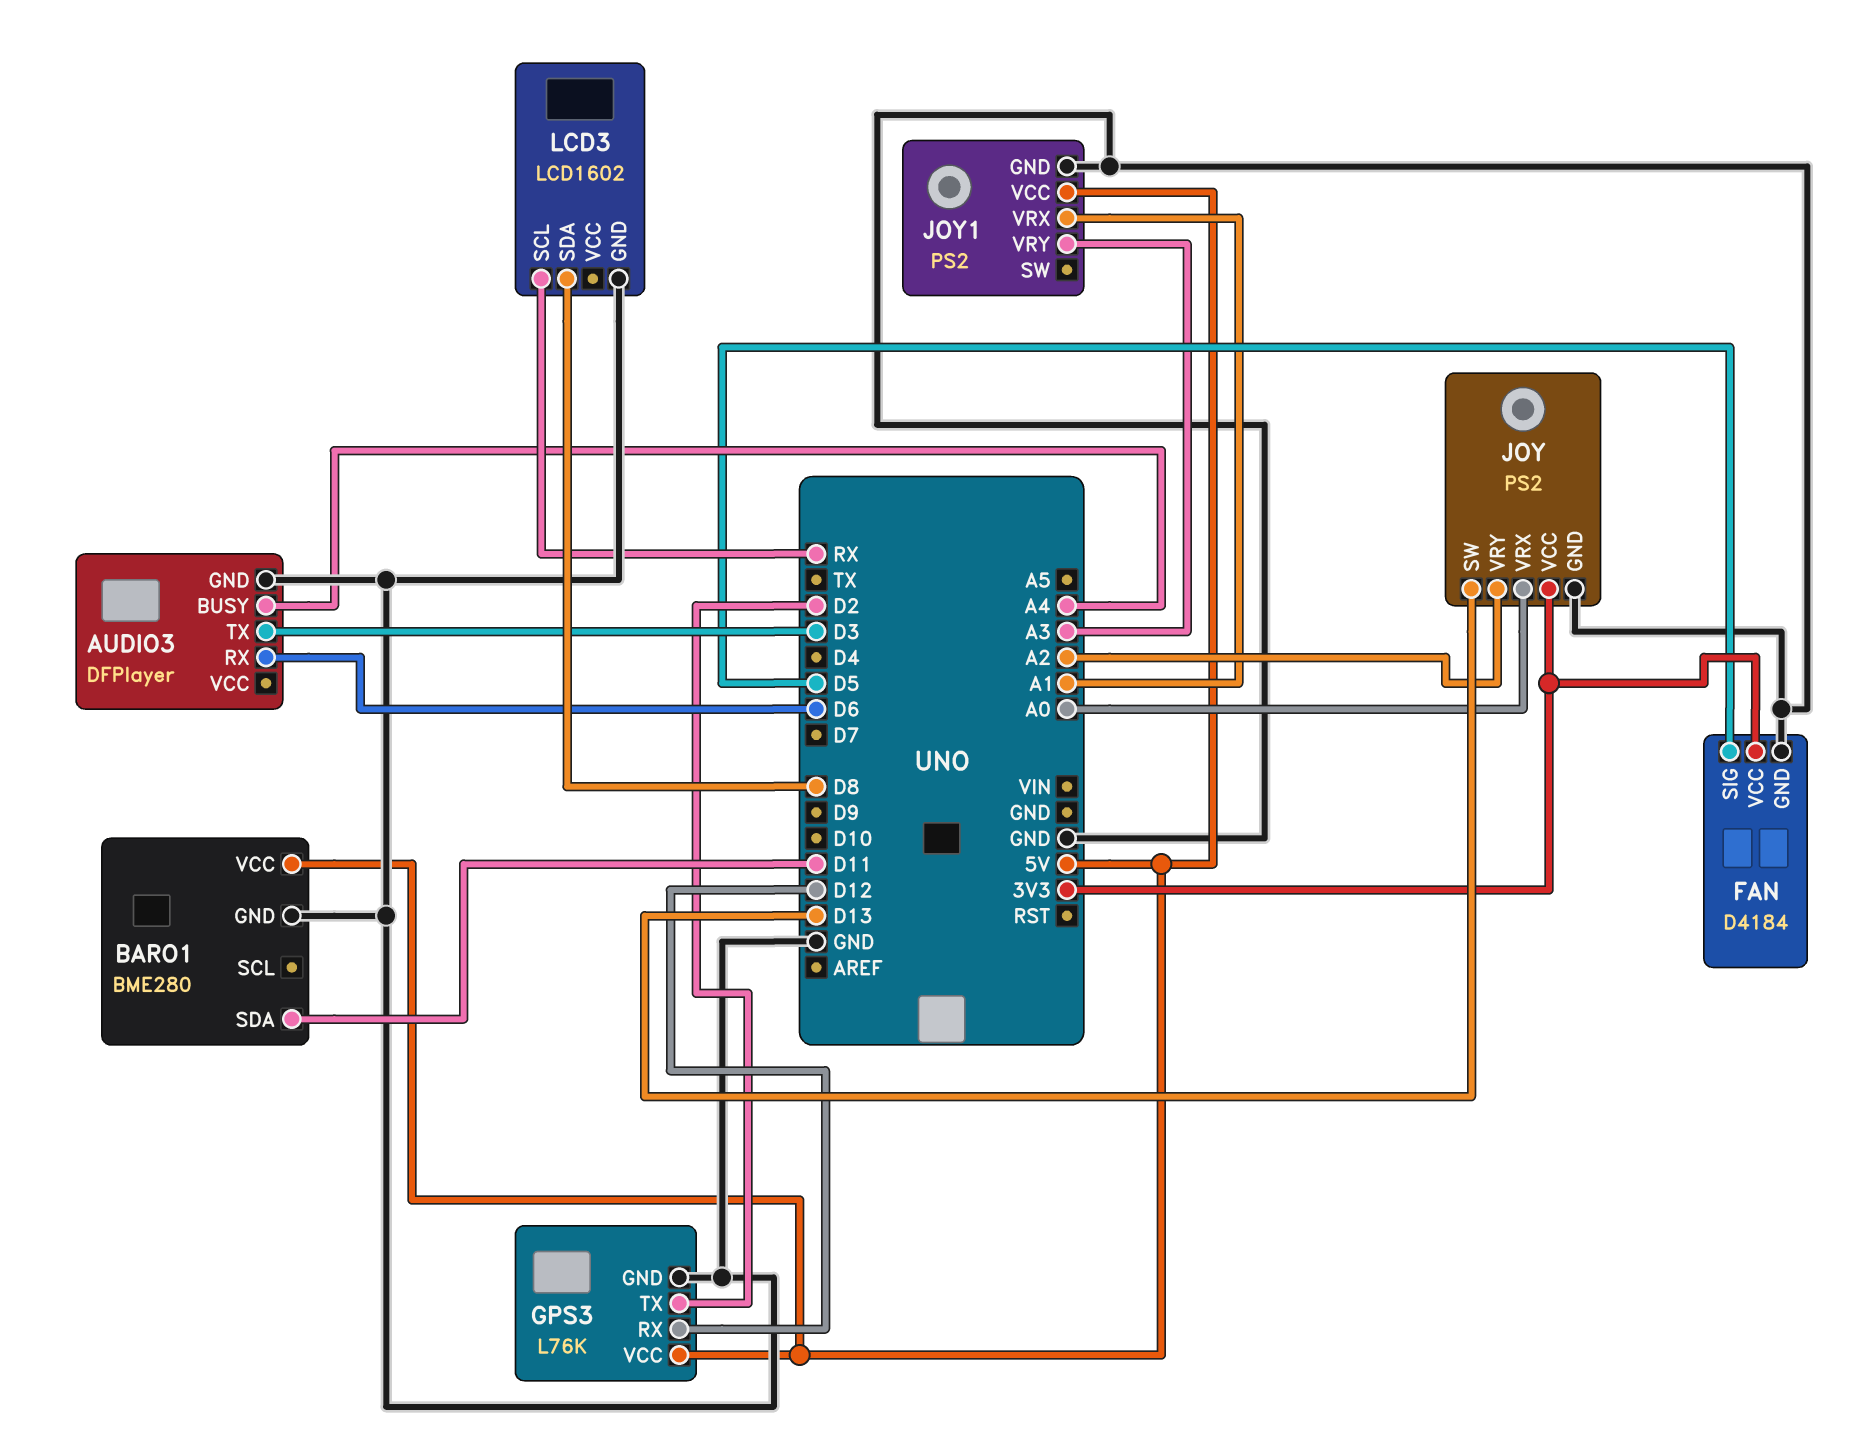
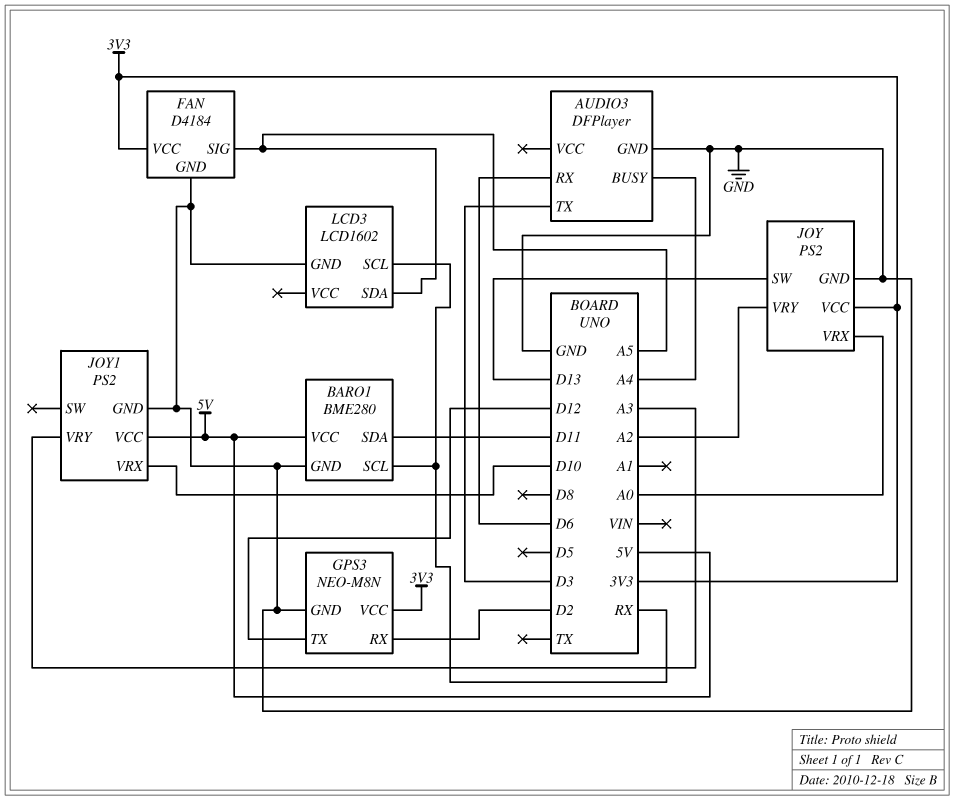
BARO1 pin SCL: none -> RX
FAN pin SIG: D5 -> A5
GPS3: L76K -> NEO-M8N
GPS3 pin RX: D12 -> D2
GPS3 pin TX: D2 -> D12
GPS3 pin VCC: 5V -> 3V3
JOY1 pin VRX: A1 -> D10
LCD3 pin SDA: D8 -> A5

